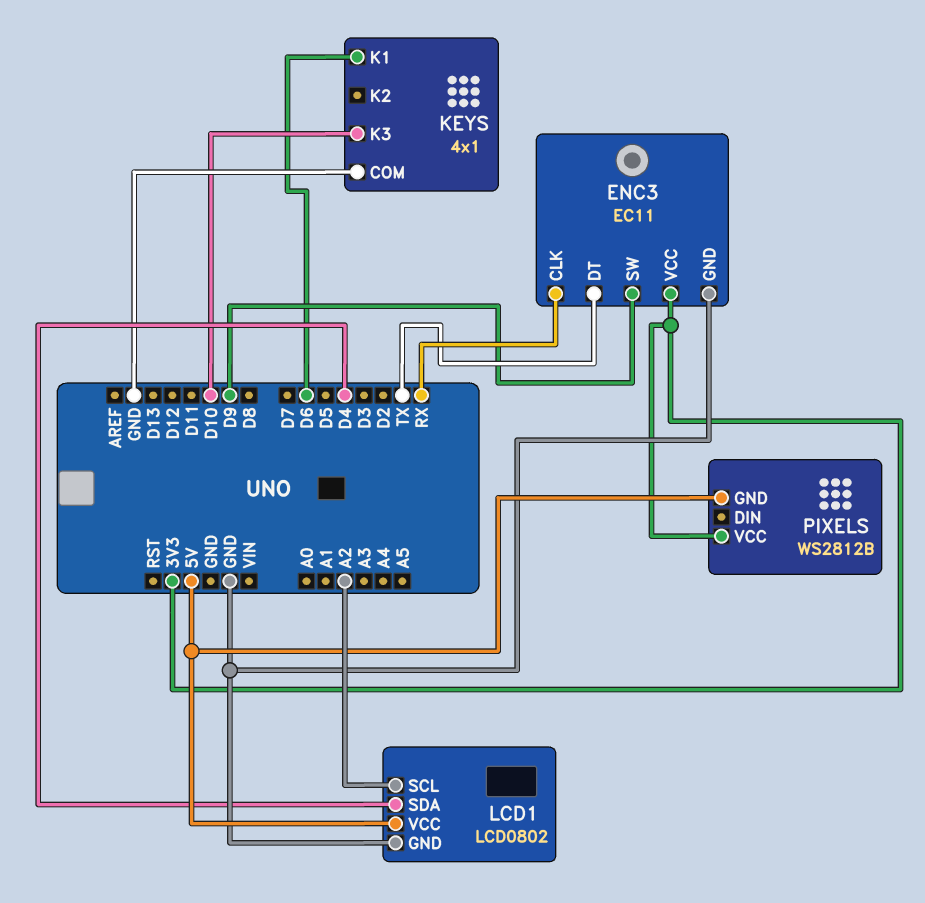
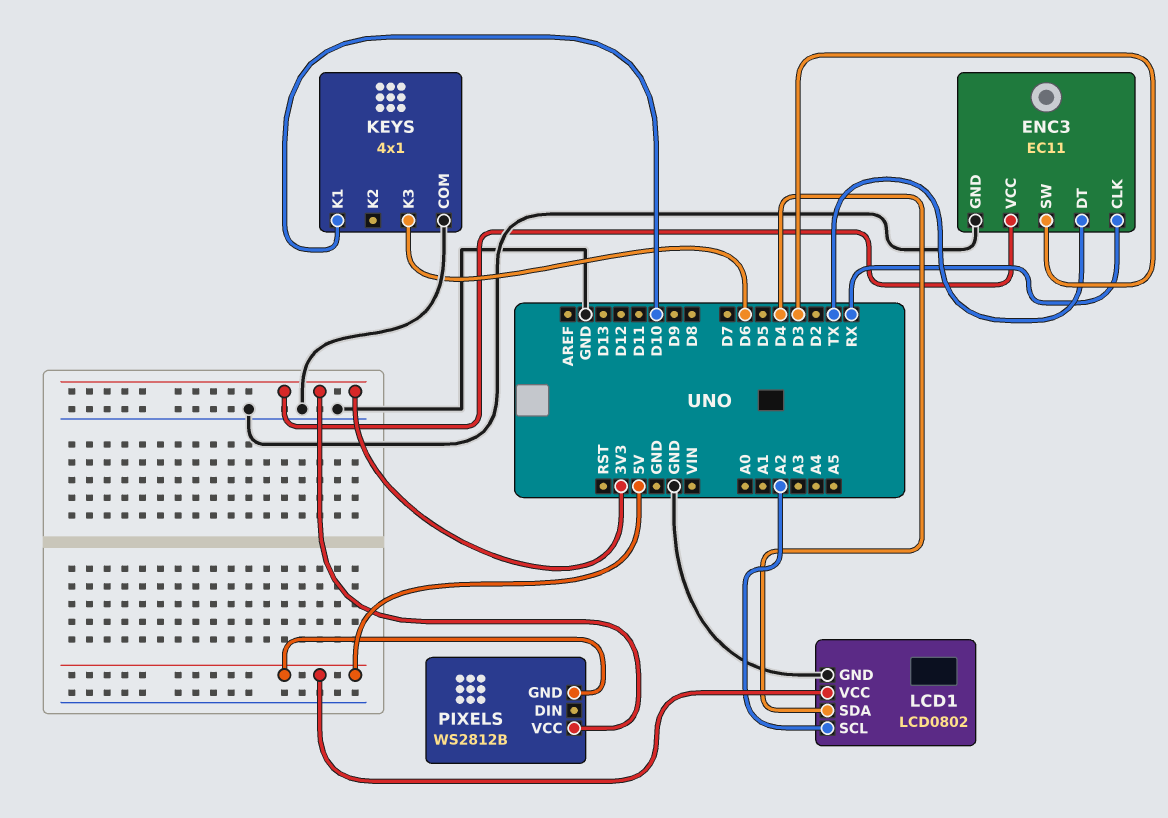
ENC3 pin SW: D9 -> D3
KEYS pin K1: D6 -> D10
KEYS pin K3: D10 -> D6

